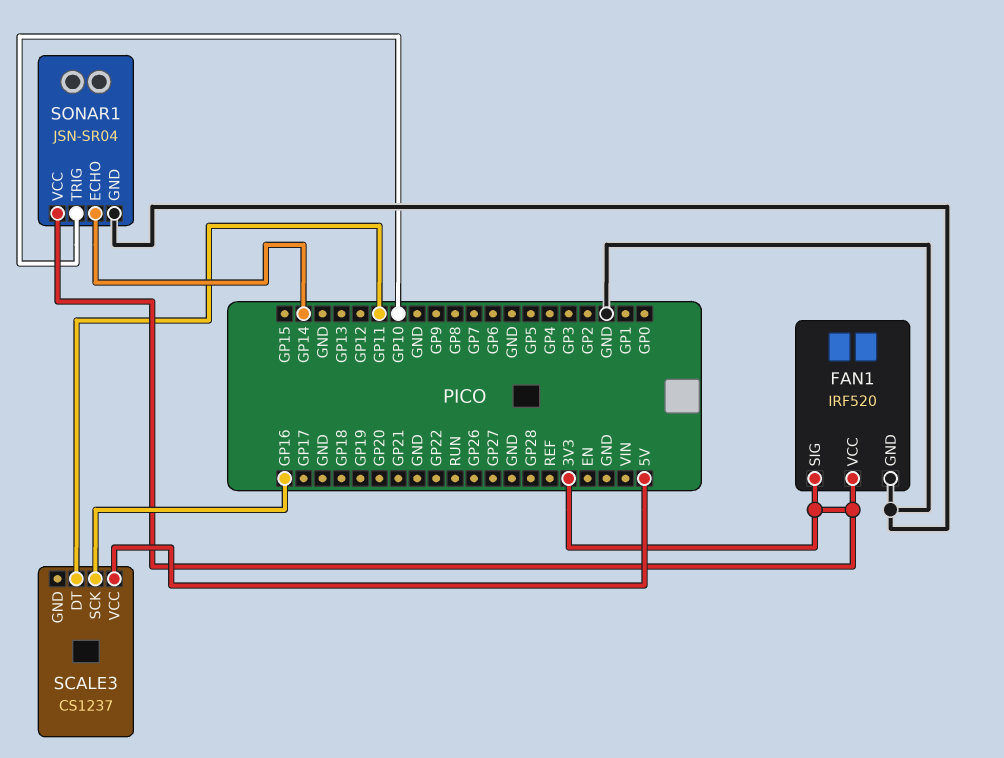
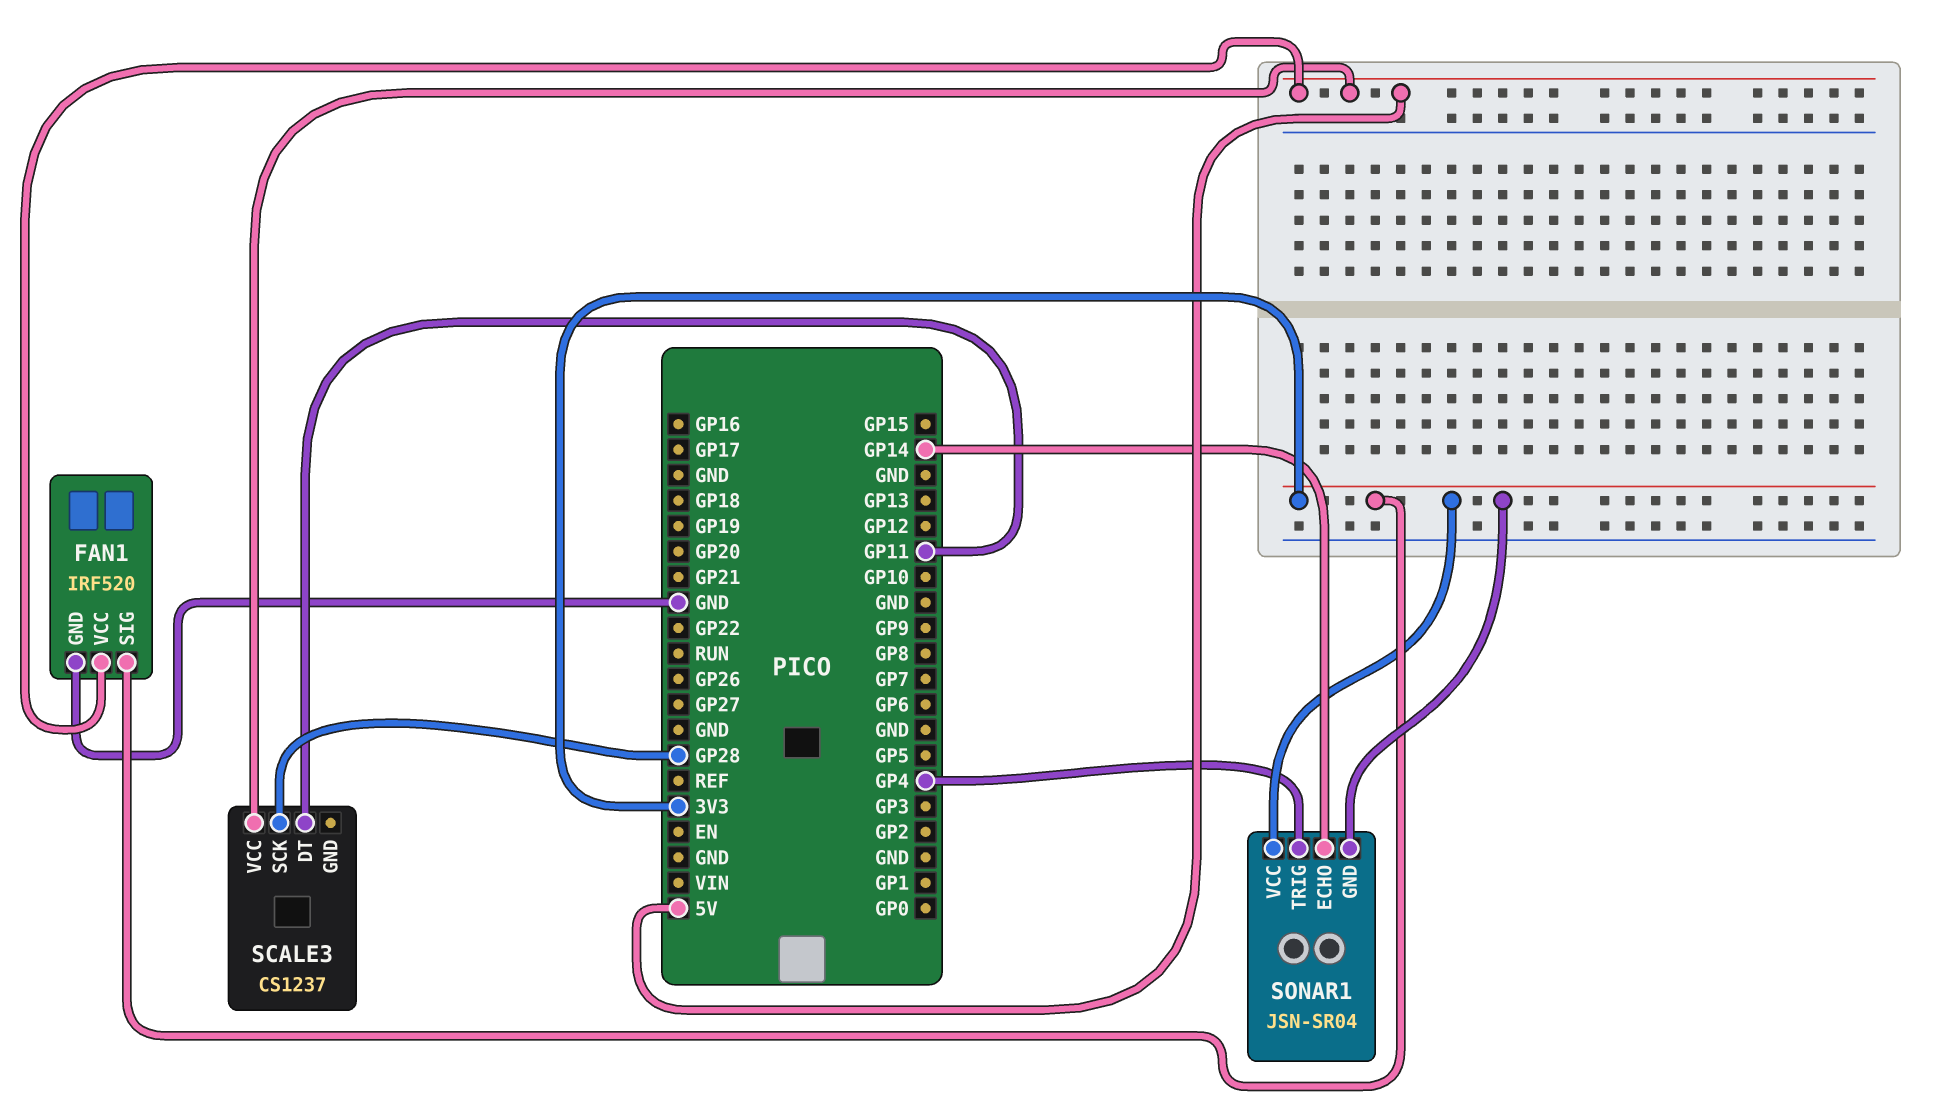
FAN1 pin VCC: 3V3 -> 5V
SCALE3 pin SCK: GP16 -> GP28
SONAR1 pin GND: GND -> 3V3
SONAR1 pin TRIG: GP10 -> GP4

